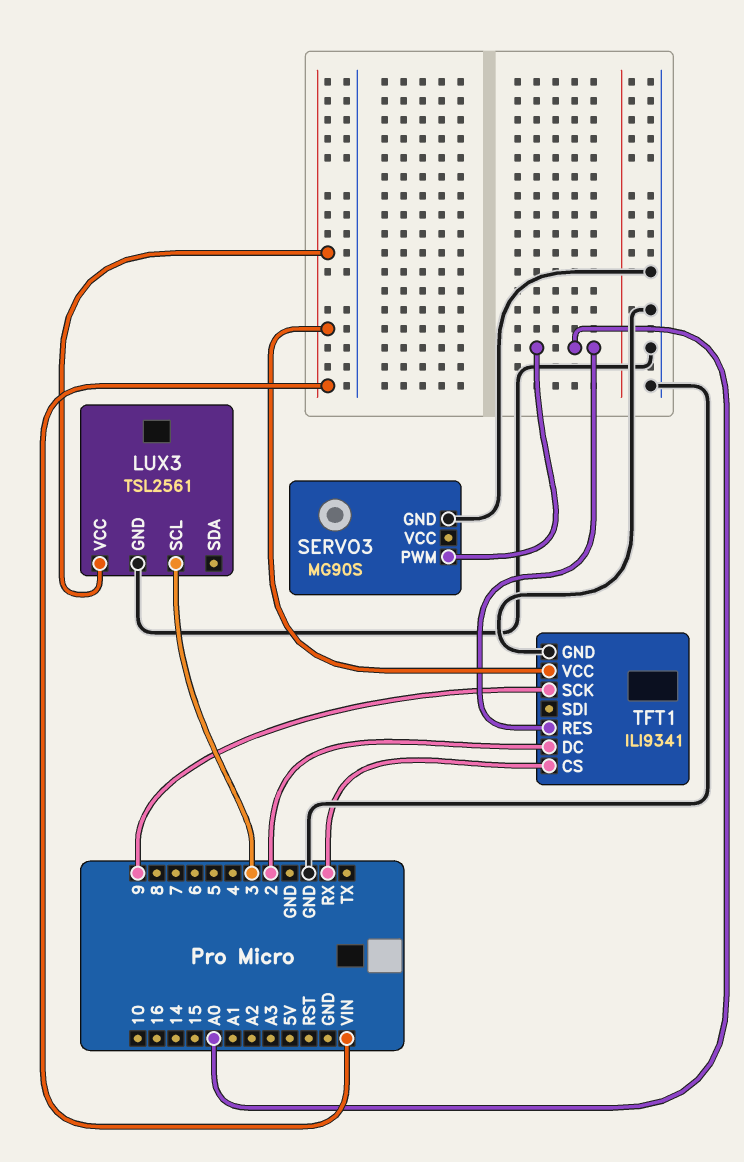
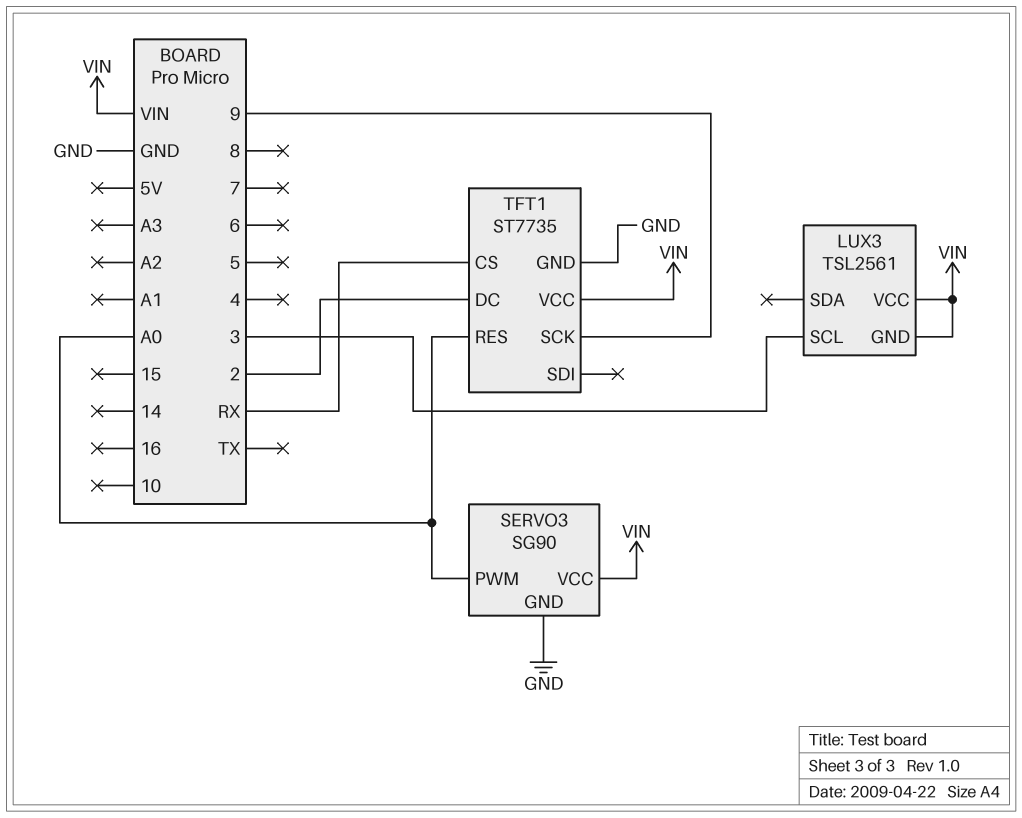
LUX3 pin GND: GND -> VIN
SERVO3: MG90S -> SG90
SERVO3 pin VCC: none -> VIN
TFT1: ILI9341 -> ST7735

